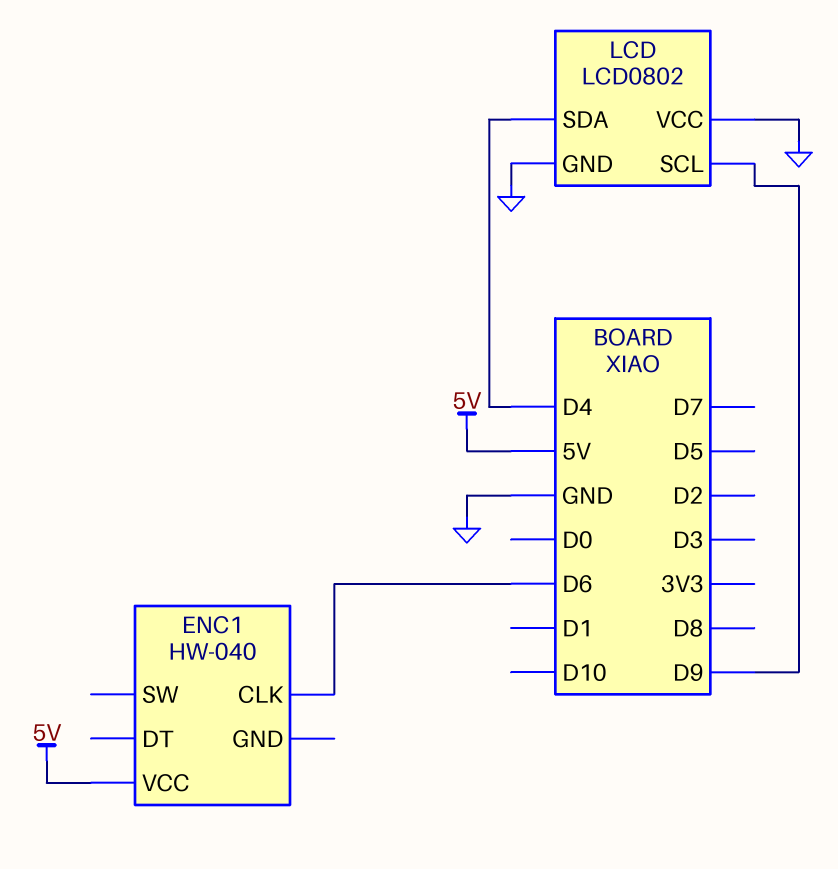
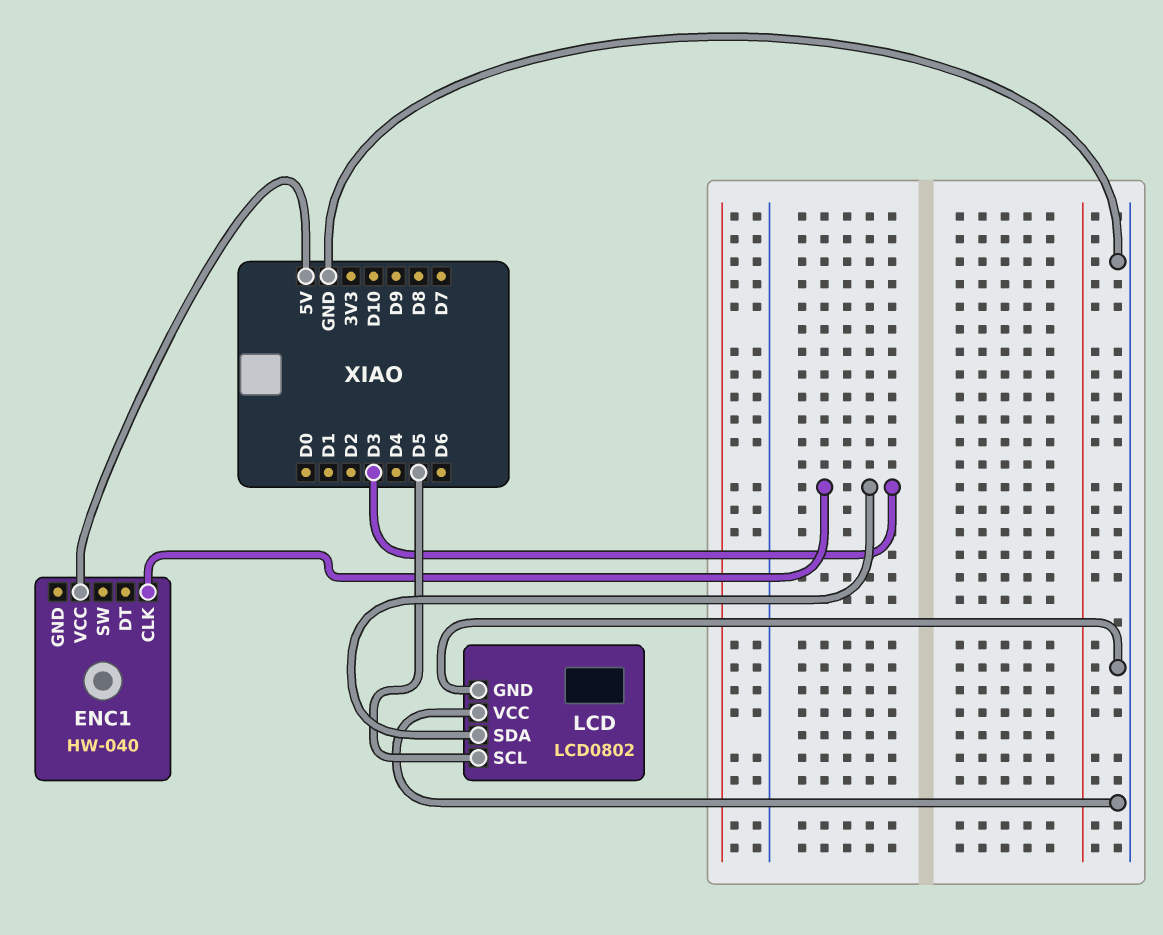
ENC1 pin CLK: D6 -> D3
LCD pin SCL: D9 -> D5
LCD pin SDA: D4 -> D3

